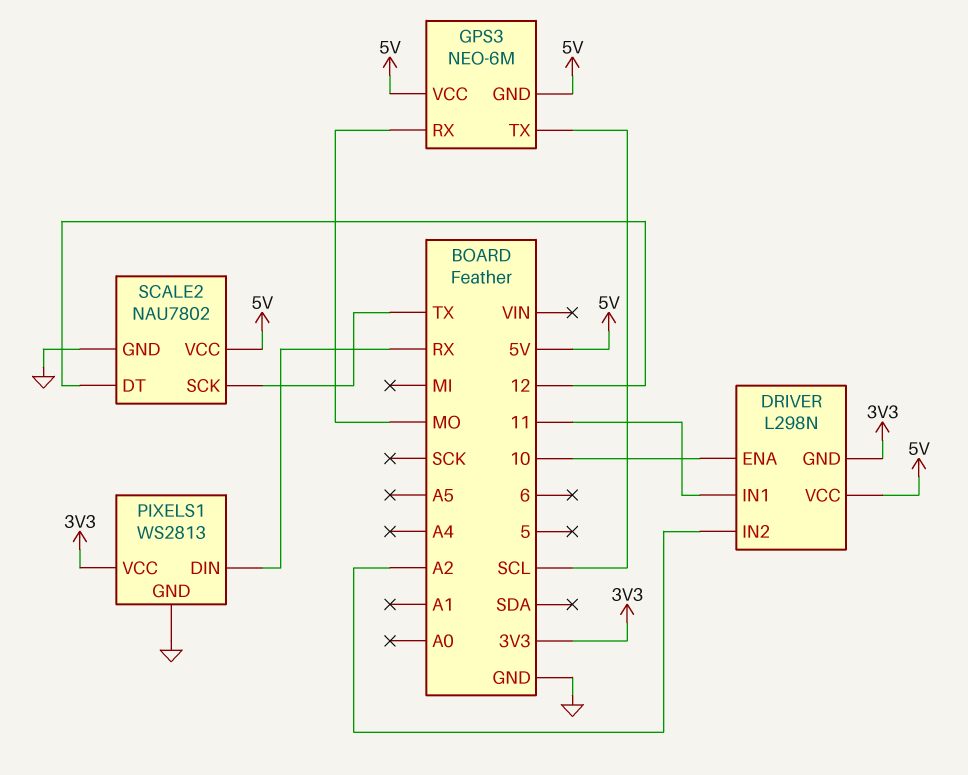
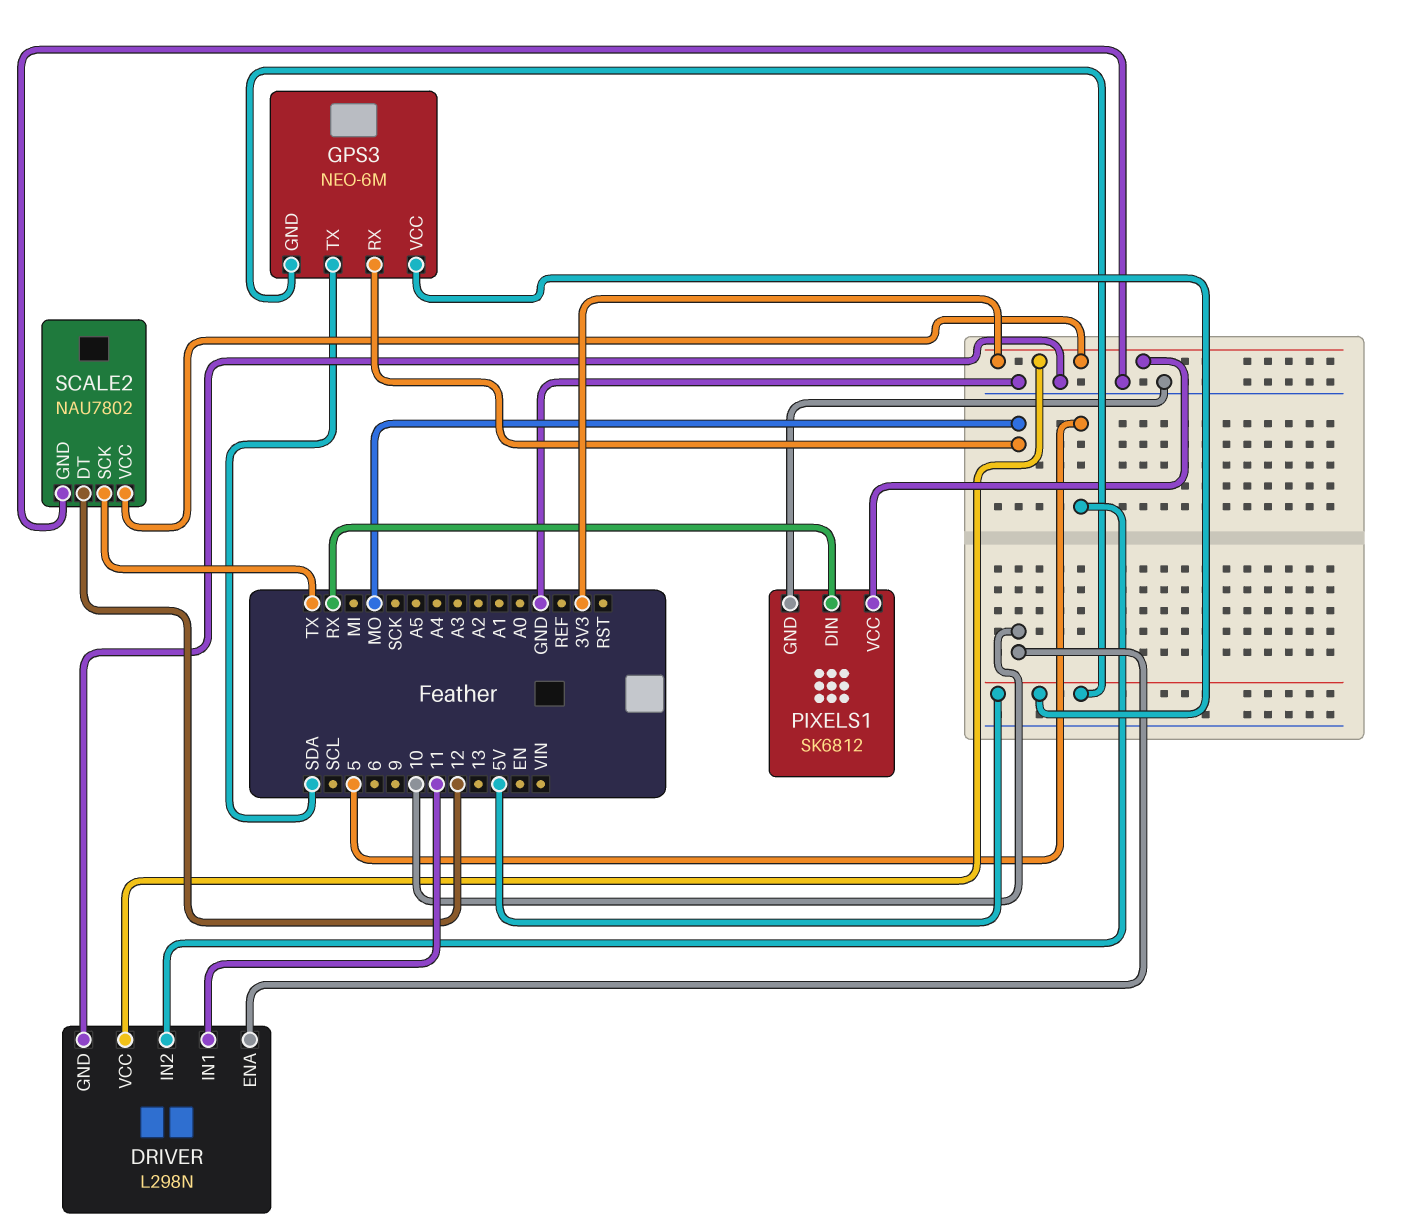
DRIVER pin GND: 3V3 -> GND
DRIVER pin IN2: A2 -> 5
DRIVER pin VCC: 5V -> 3V3
GPS3 pin TX: SCL -> SDA
PIXELS1: WS2813 -> SK6812
SCALE2 pin VCC: 5V -> 3V3

